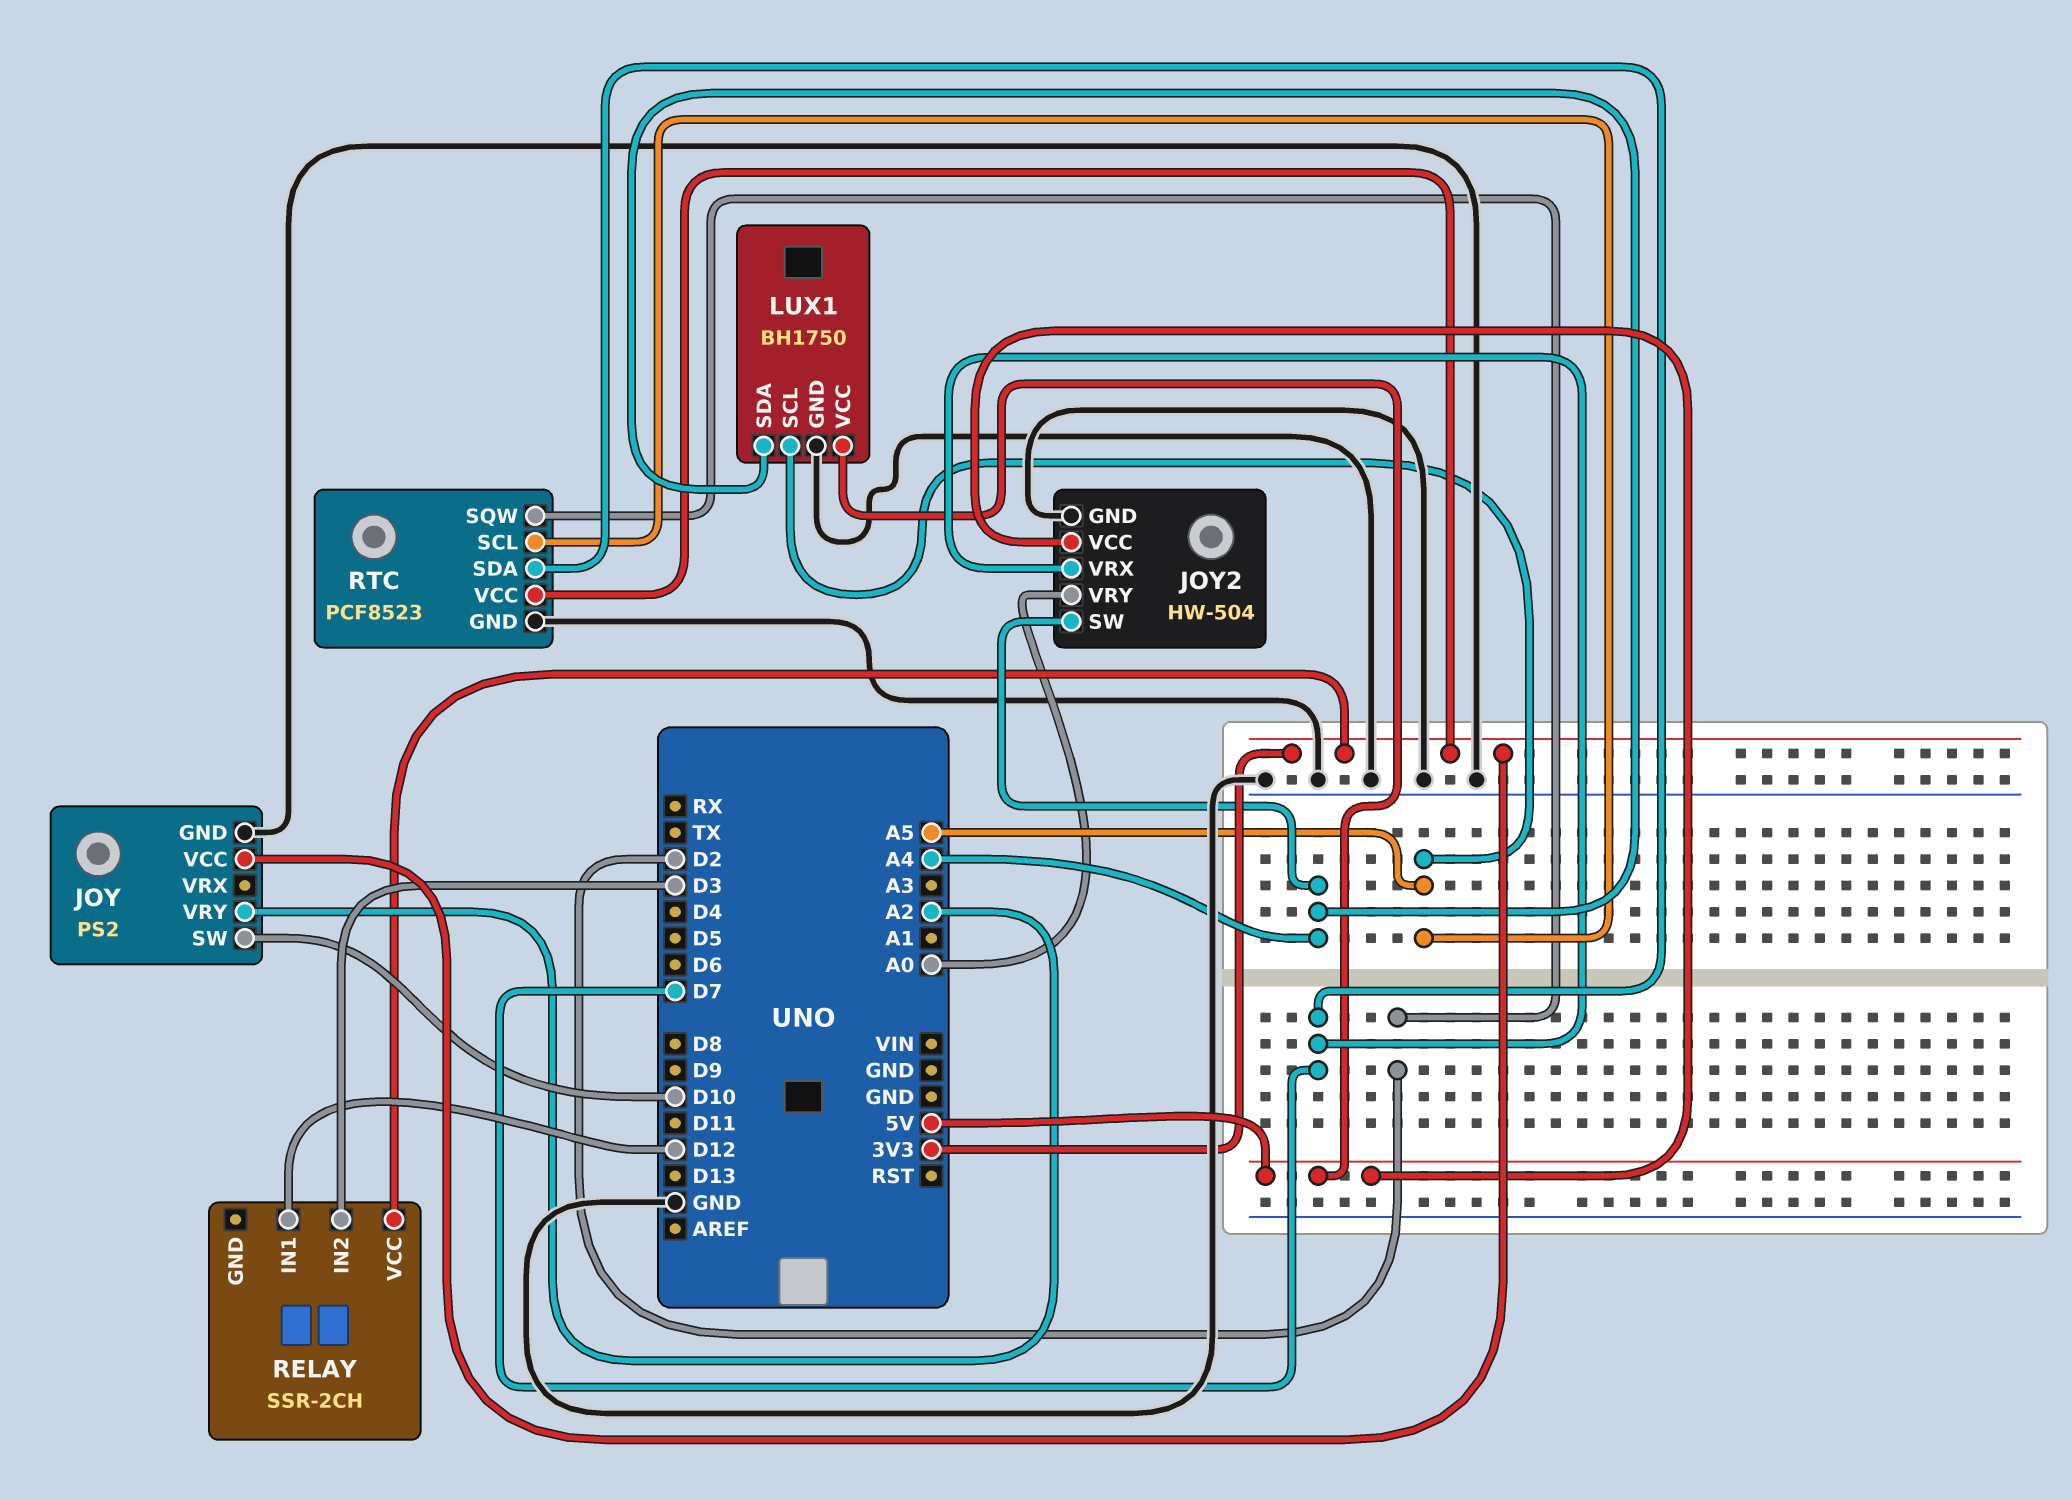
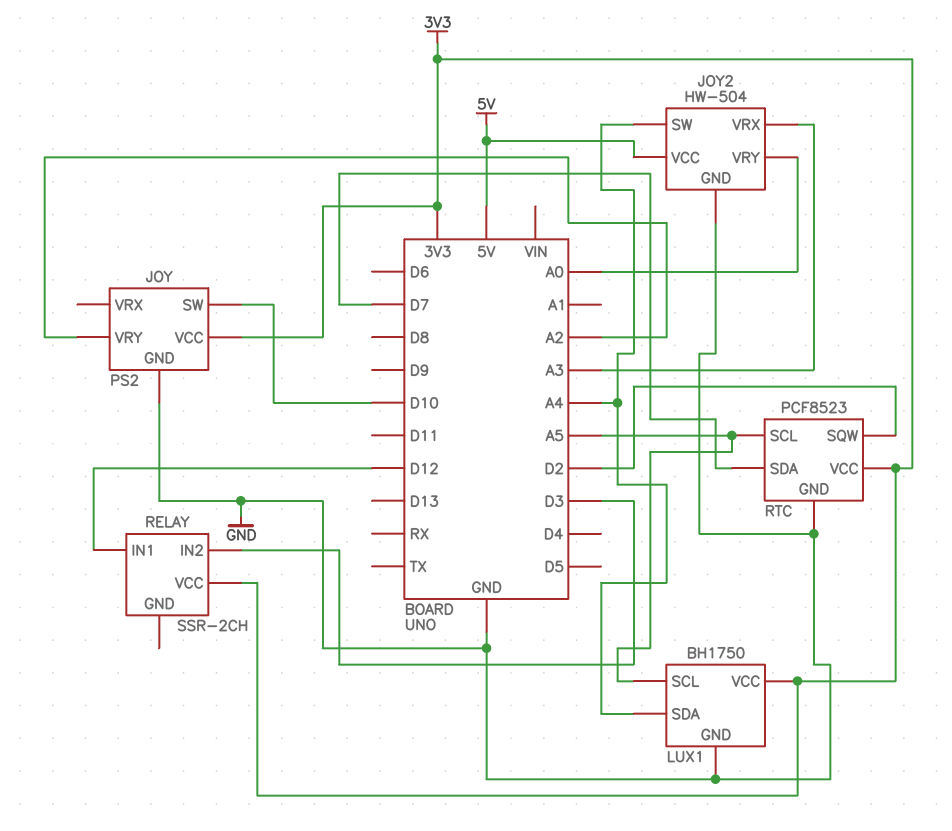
JOY2 pin VRX: D7 -> A3
LUX1 pin VCC: 5V -> 3V3

